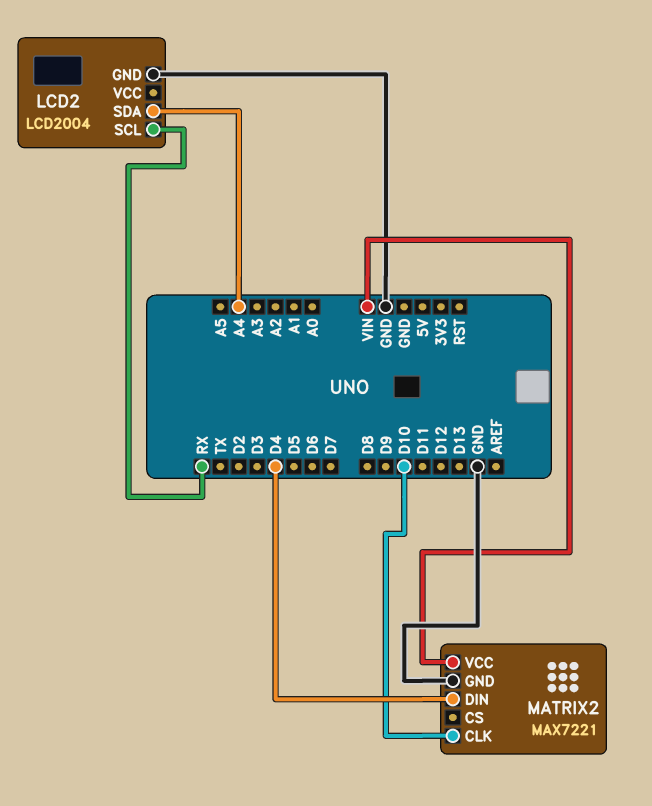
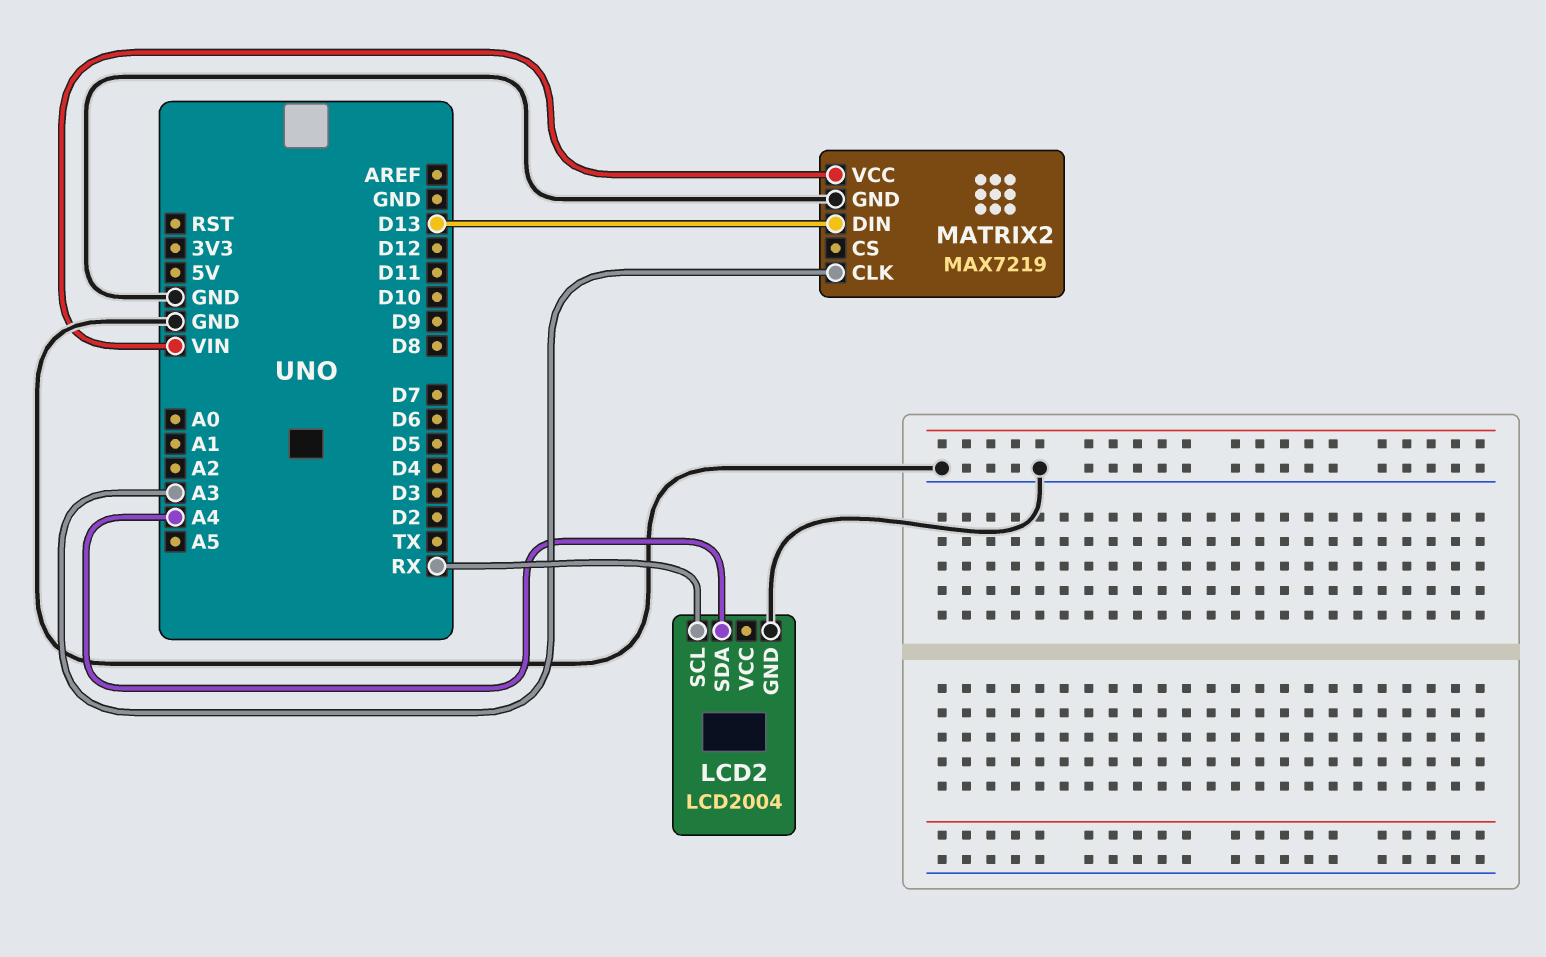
MATRIX2: MAX7221 -> MAX7219
MATRIX2 pin CLK: D10 -> A3
MATRIX2 pin DIN: D4 -> D13

